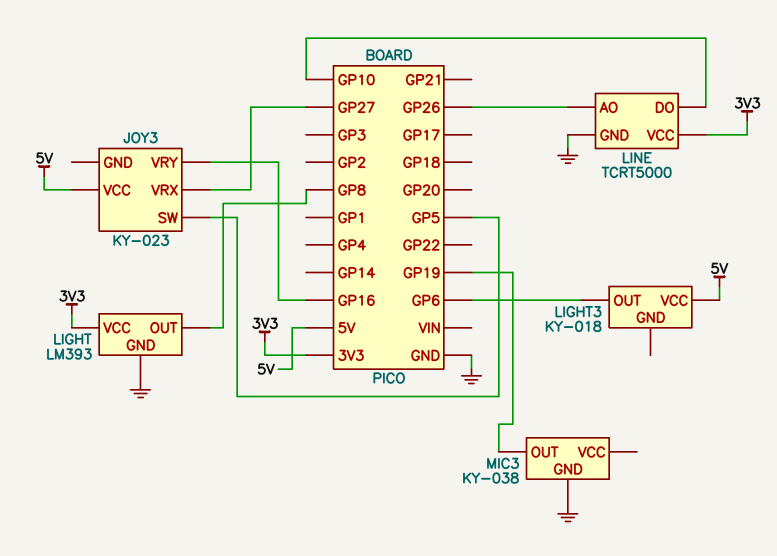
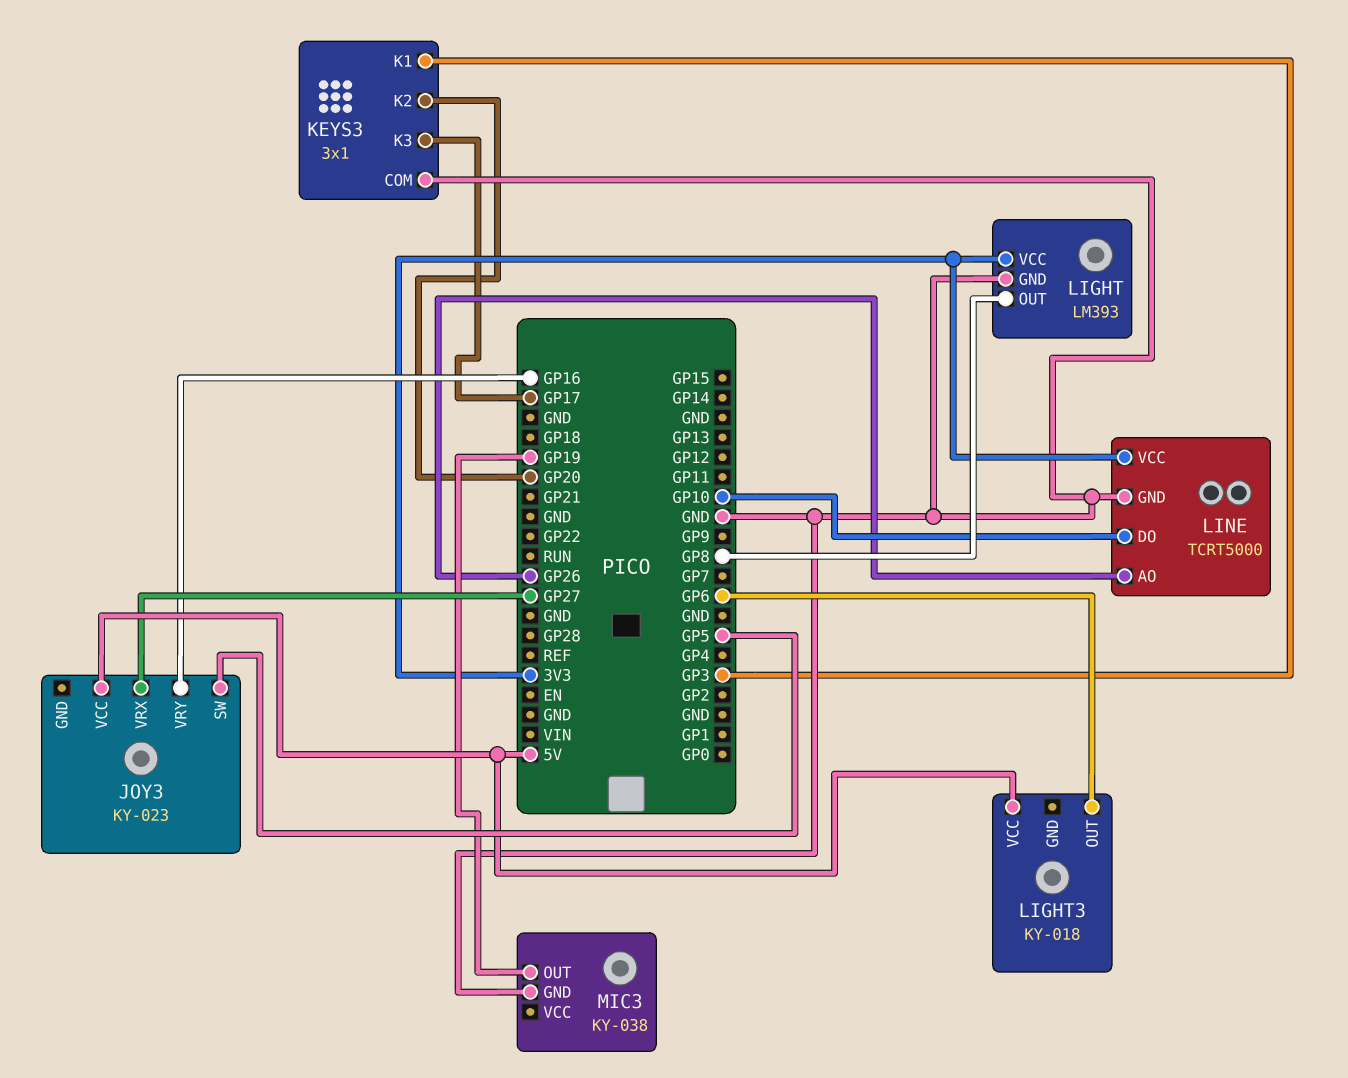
KEYS3: none -> 3x1
KEYS3 pin COM: none -> GND
KEYS3 pin K1: none -> GP3
KEYS3 pin K2: none -> GP20
KEYS3 pin K3: none -> GP17

